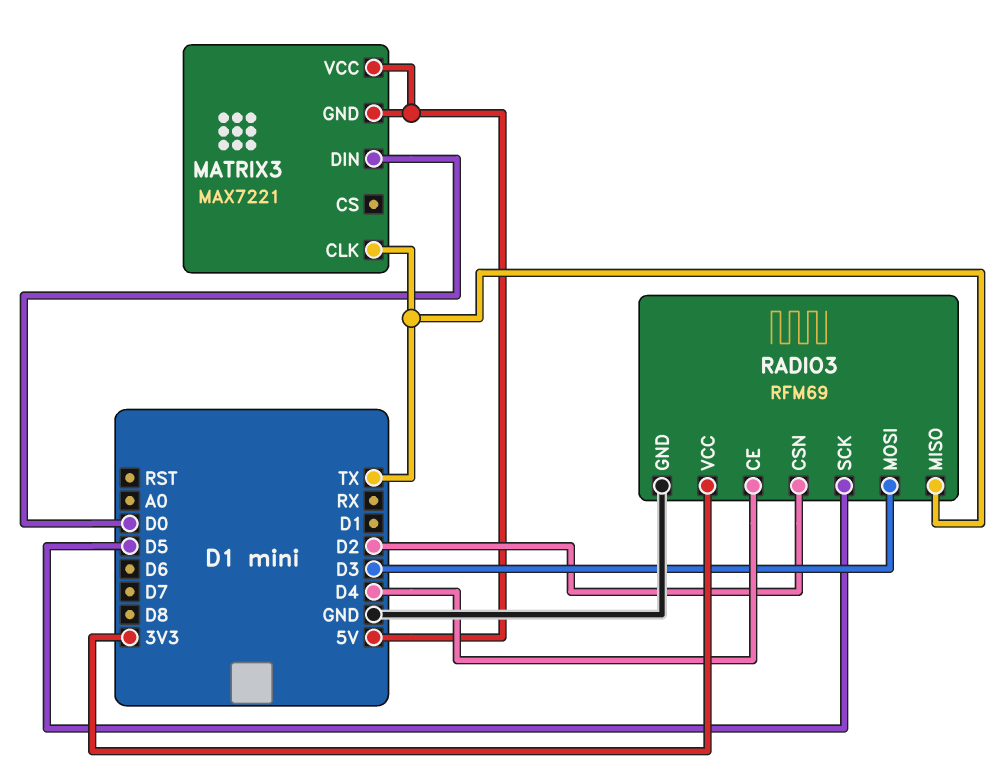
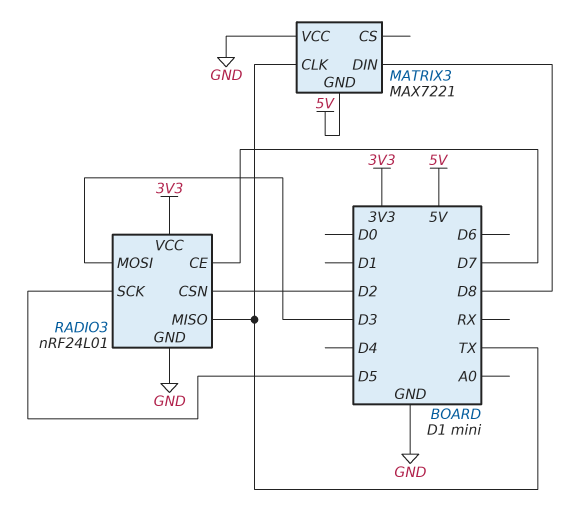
MATRIX3 pin DIN: D0 -> D8
MATRIX3 pin VCC: 5V -> GND
RADIO3: RFM69 -> nRF24L01
RADIO3 pin CE: D4 -> D7

